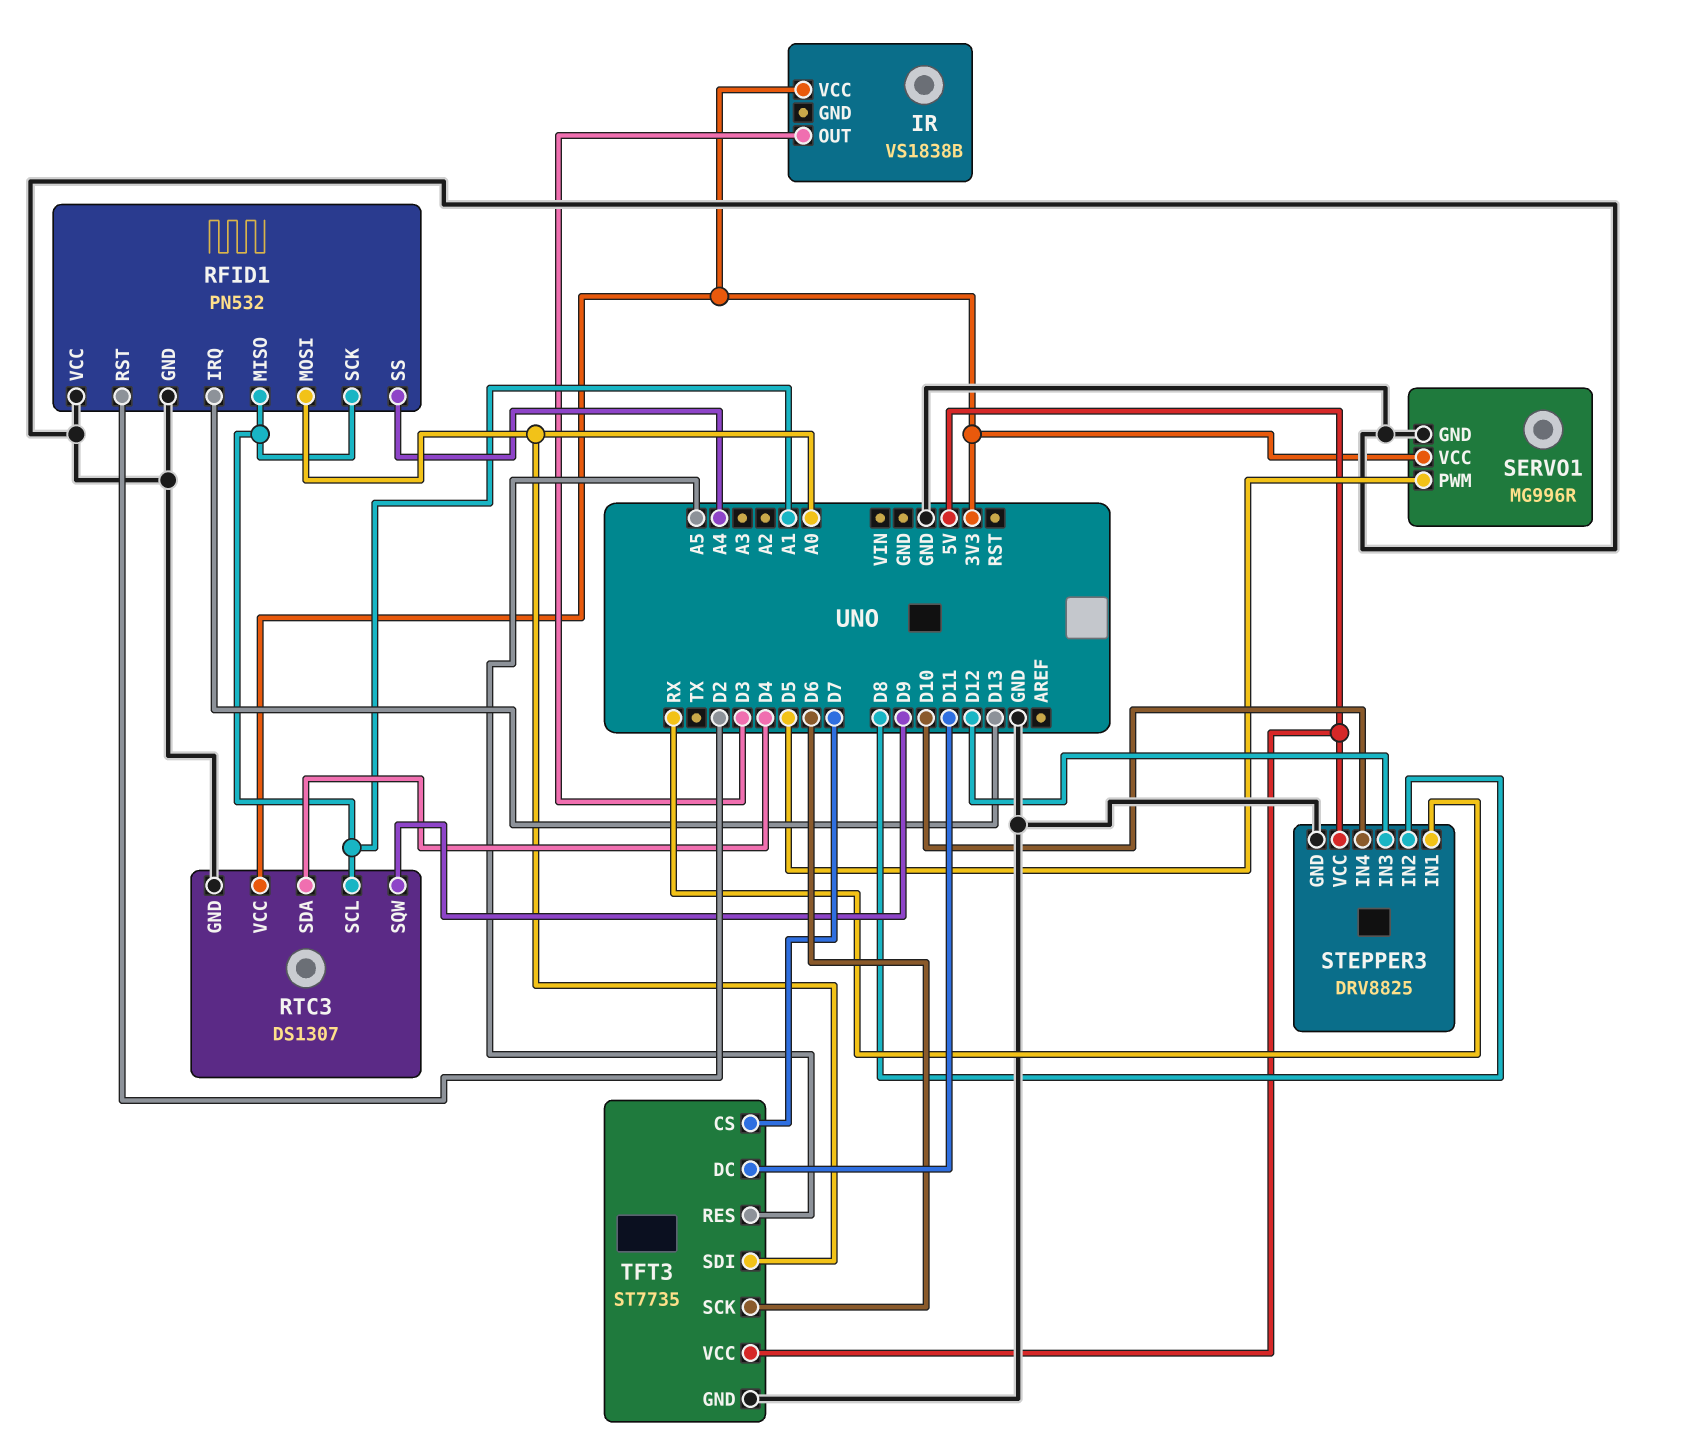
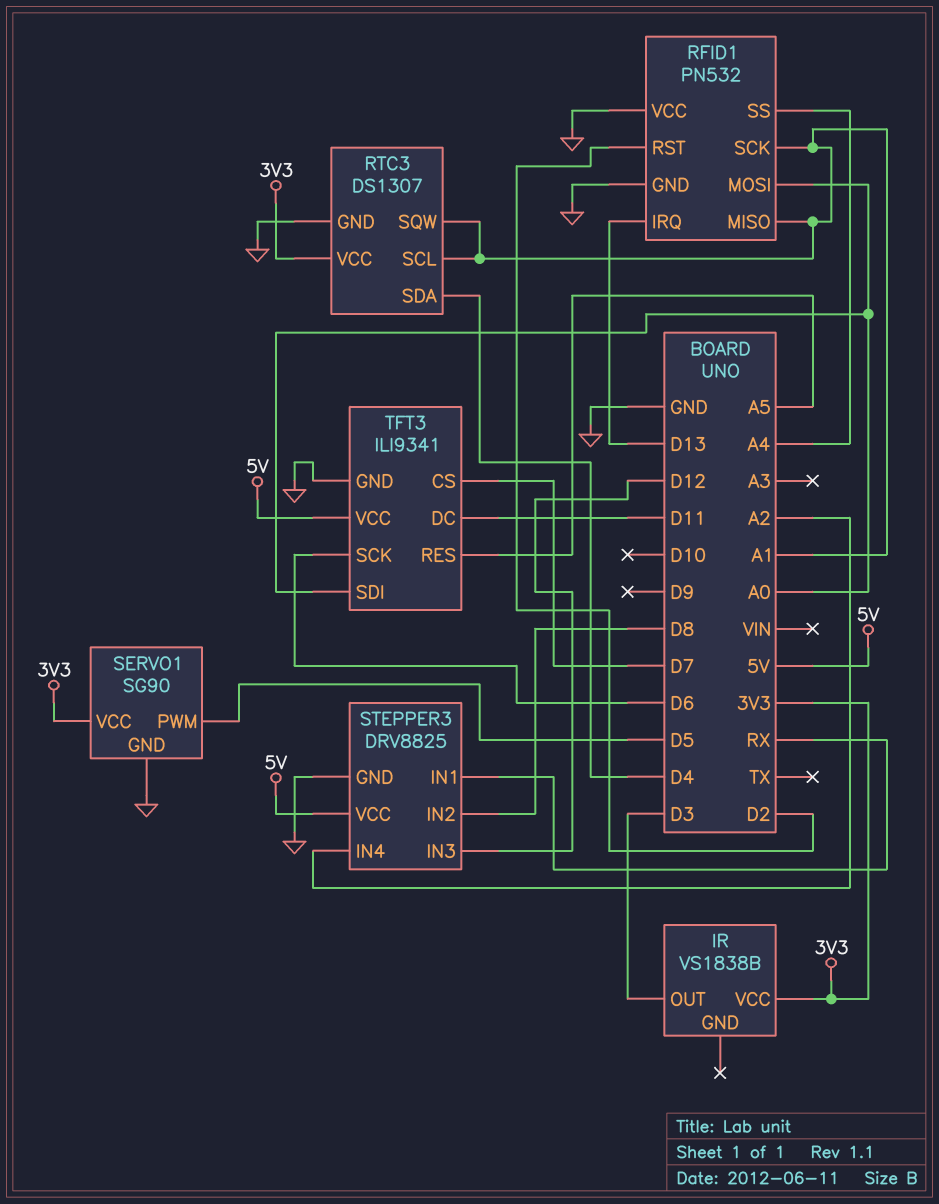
RTC3 pin SQW: D9 -> A1
SERVO1: MG996R -> SG90
STEPPER3 pin IN4: D10 -> A2
TFT3: ST7735 -> ILI9341

